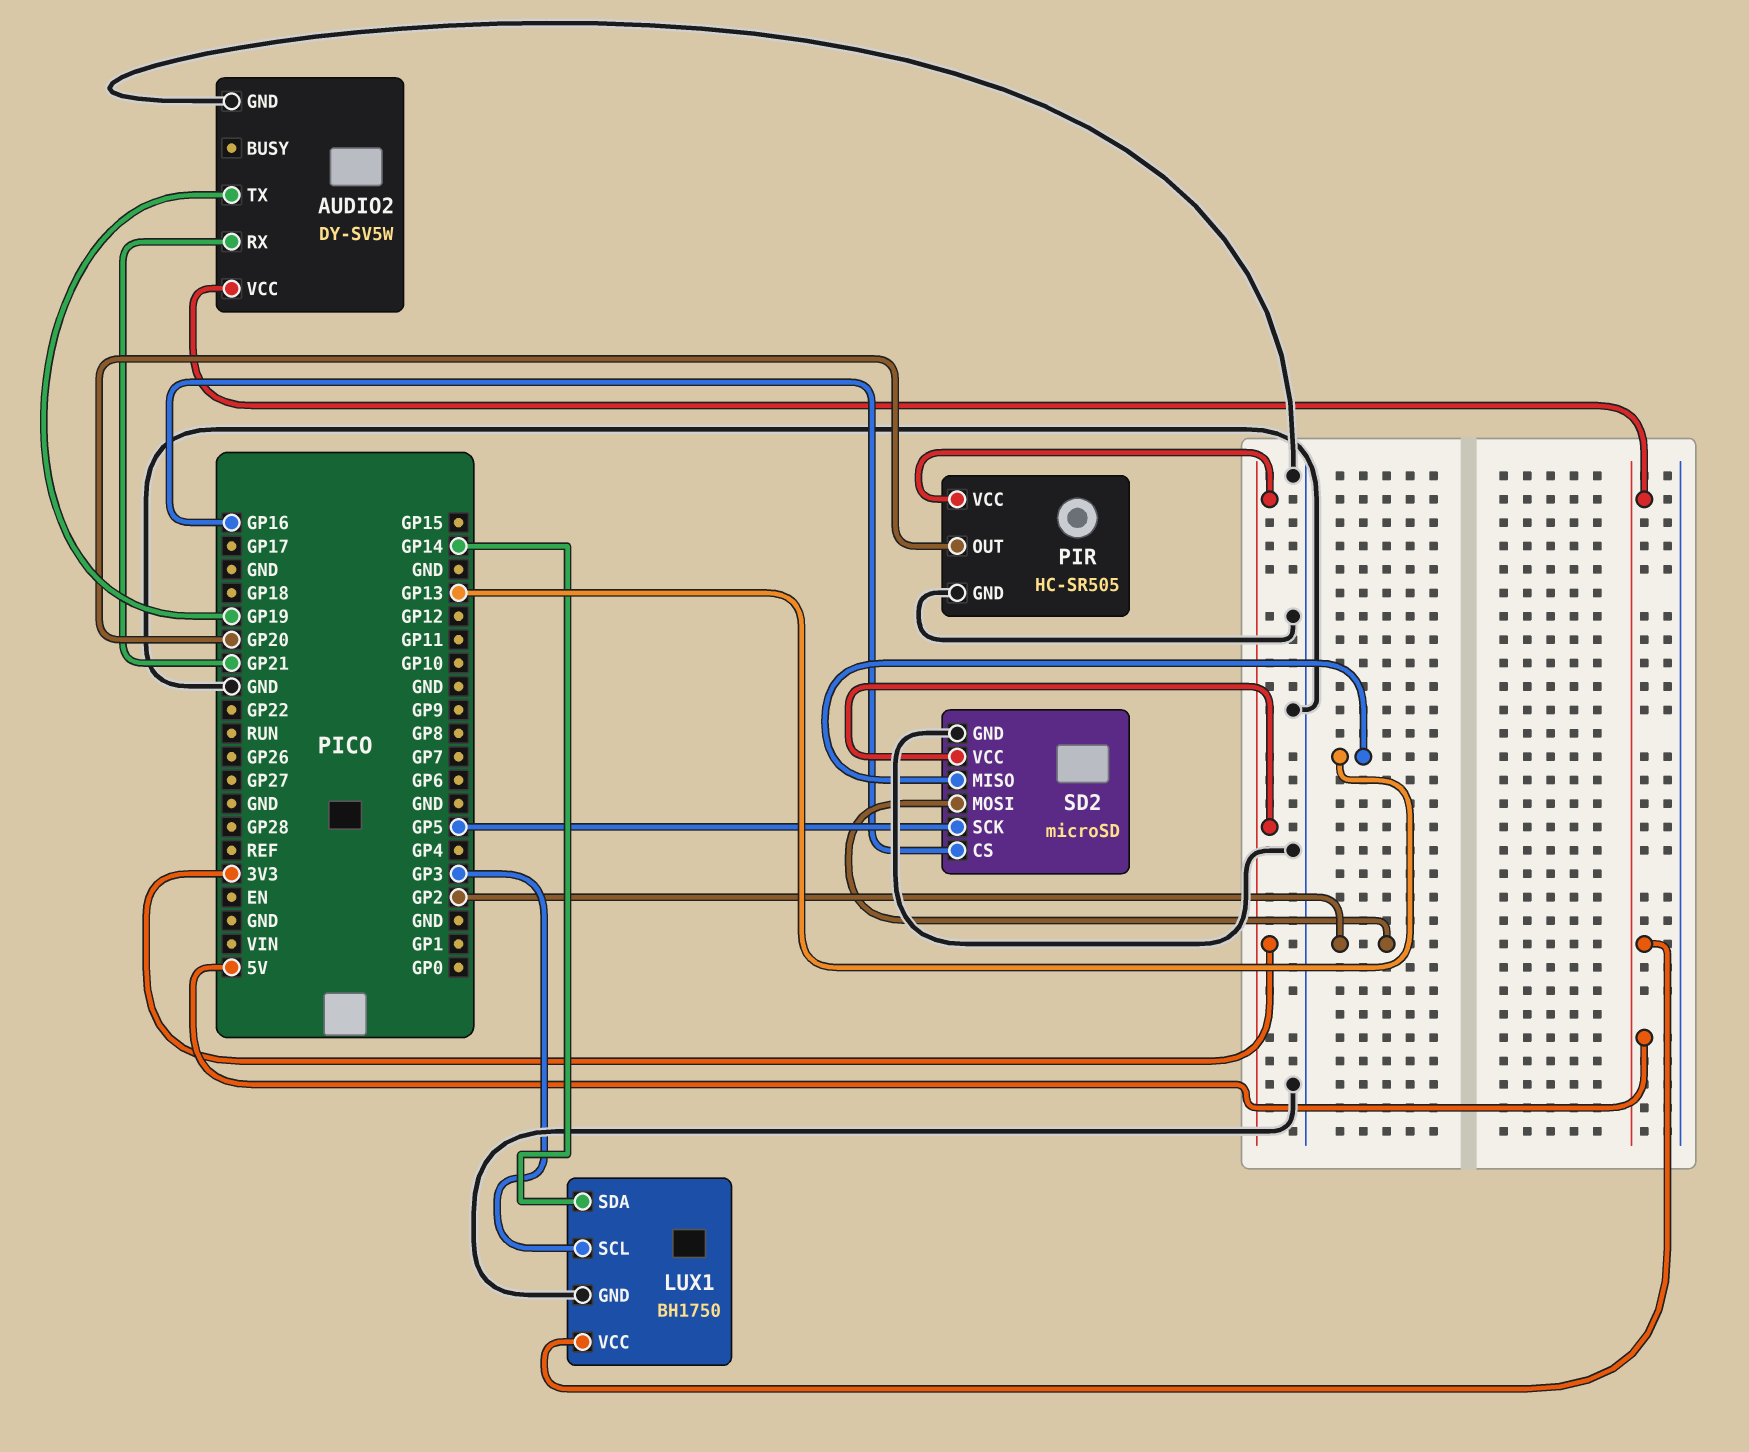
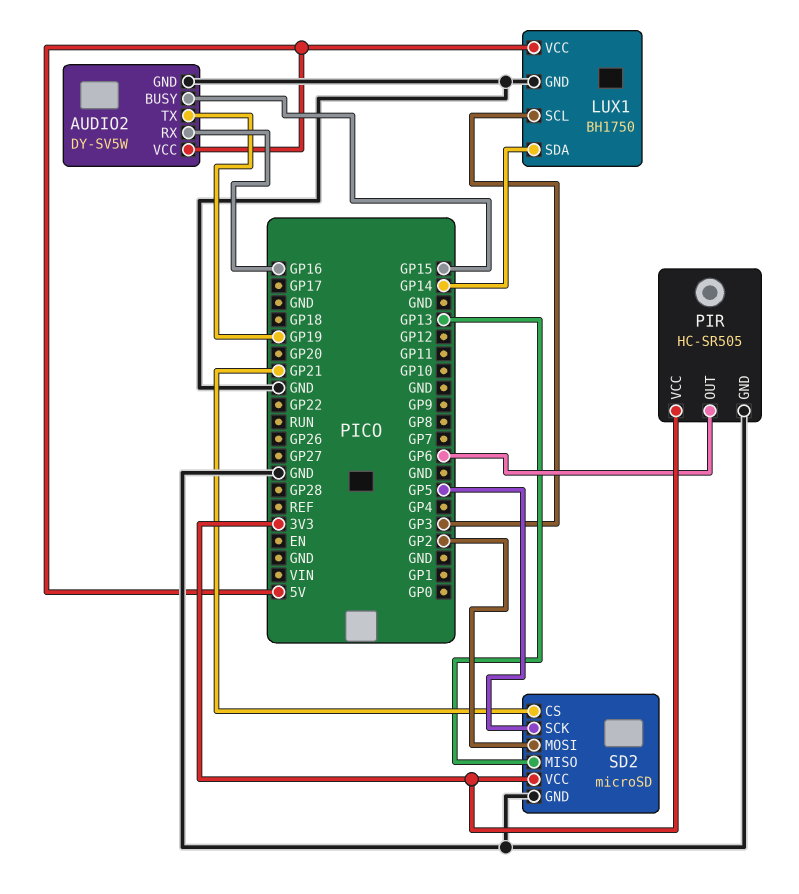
AUDIO2 pin BUSY: none -> GP15
AUDIO2 pin RX: GP21 -> GP16
PIR pin OUT: GP20 -> GP6
SD2 pin CS: GP16 -> GP21

